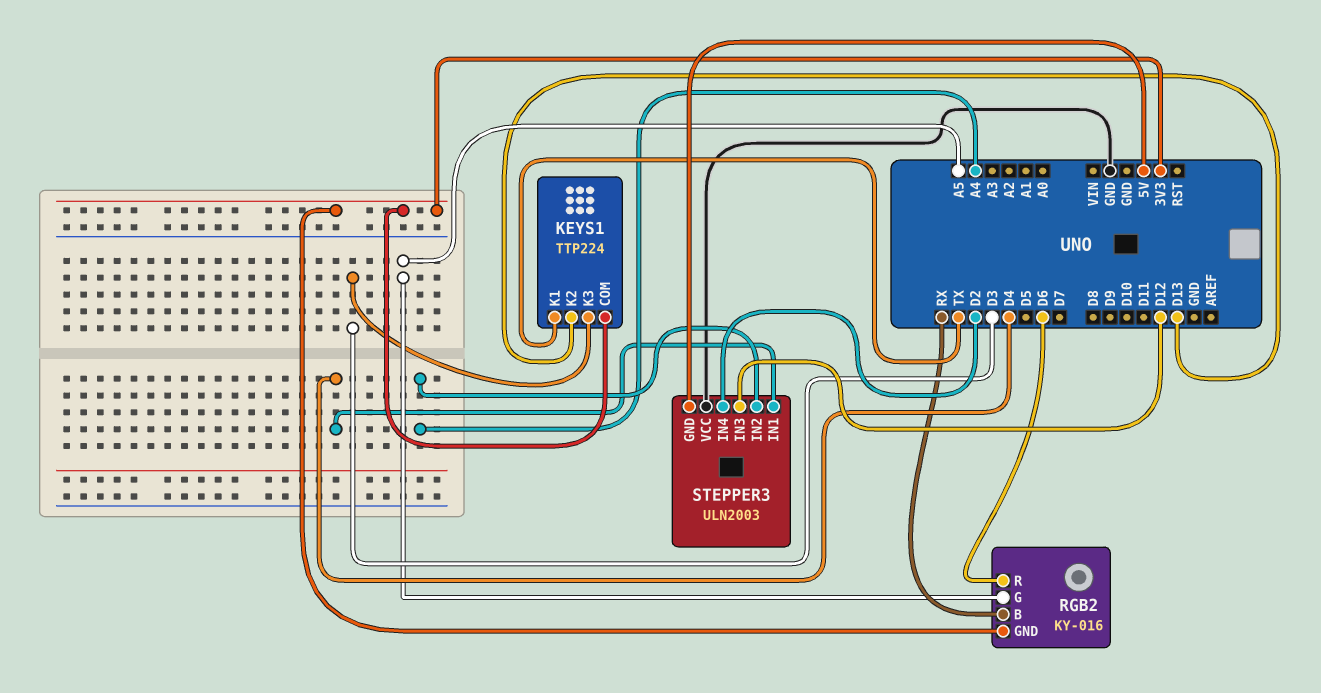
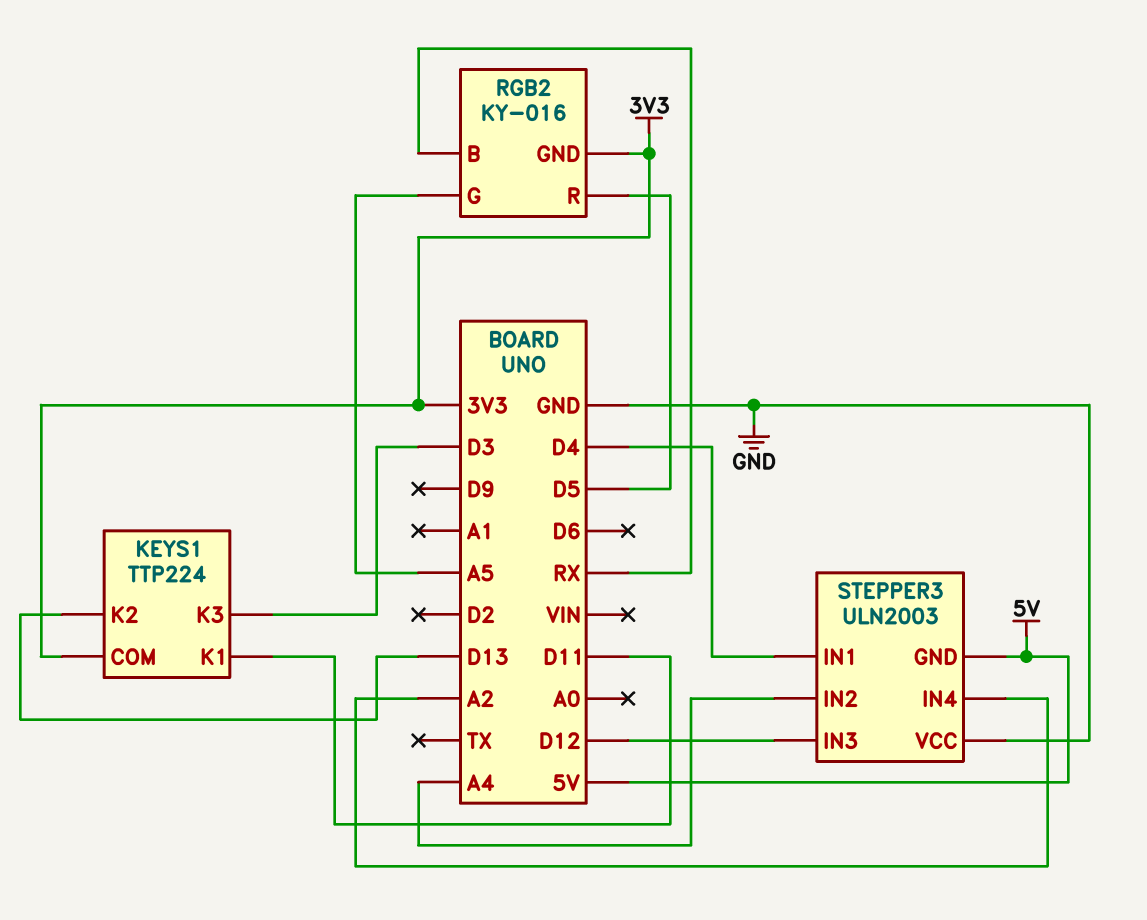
KEYS1 pin K1: TX -> D11
RGB2 pin R: D6 -> D5
STEPPER3 pin IN4: D2 -> A2

